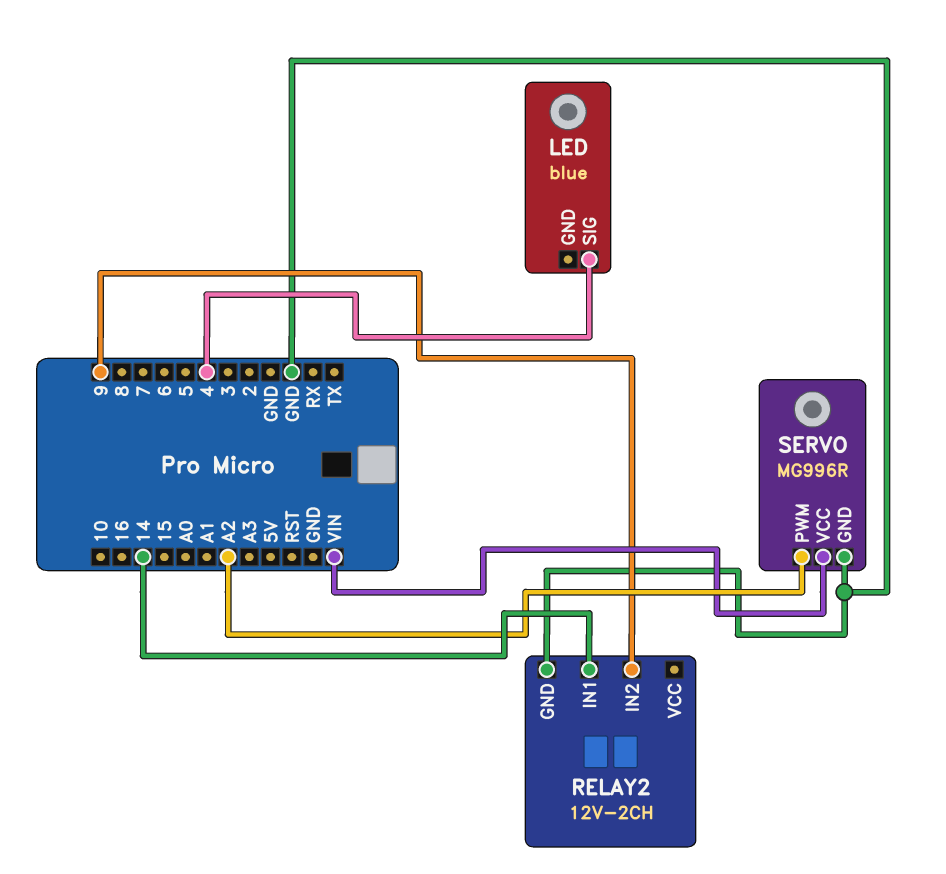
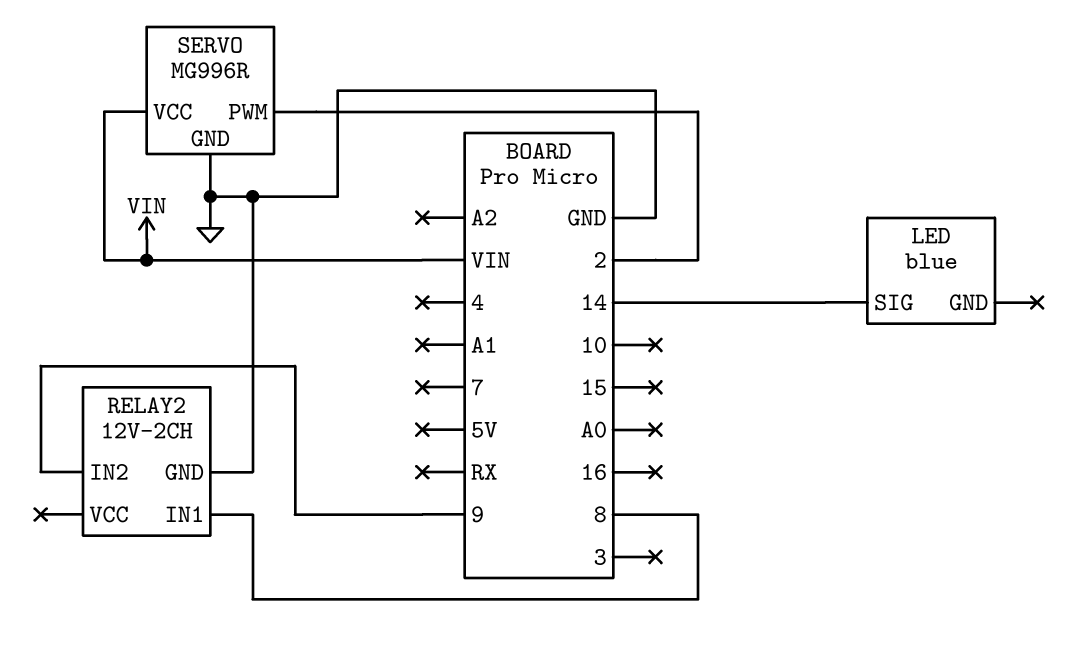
LED pin SIG: 4 -> 14
RELAY2 pin IN1: 14 -> 8
SERVO pin PWM: A2 -> 2

